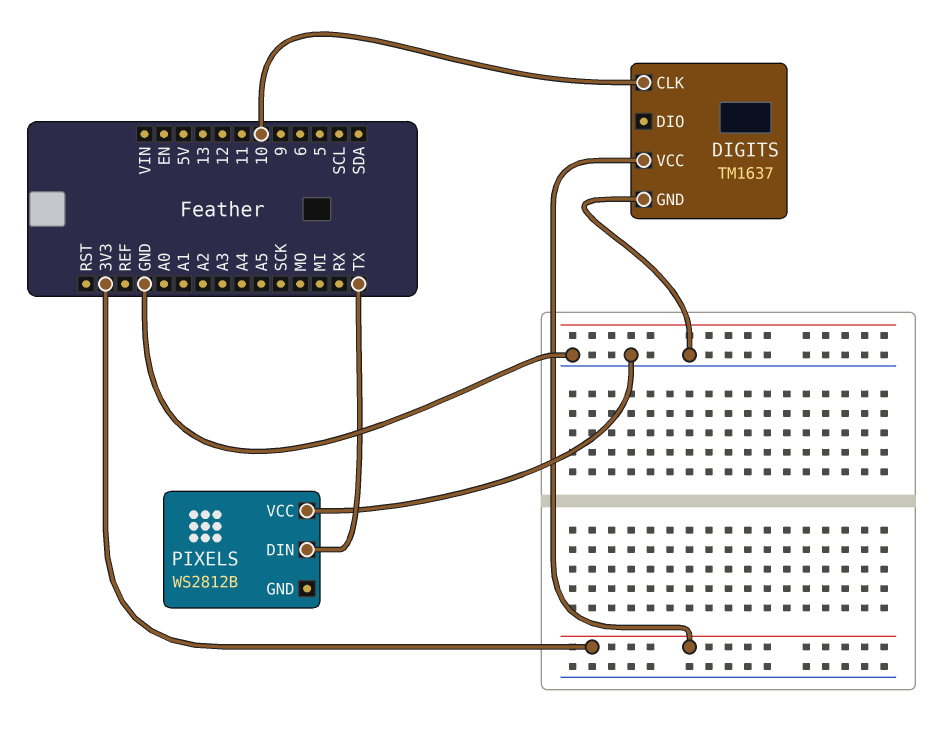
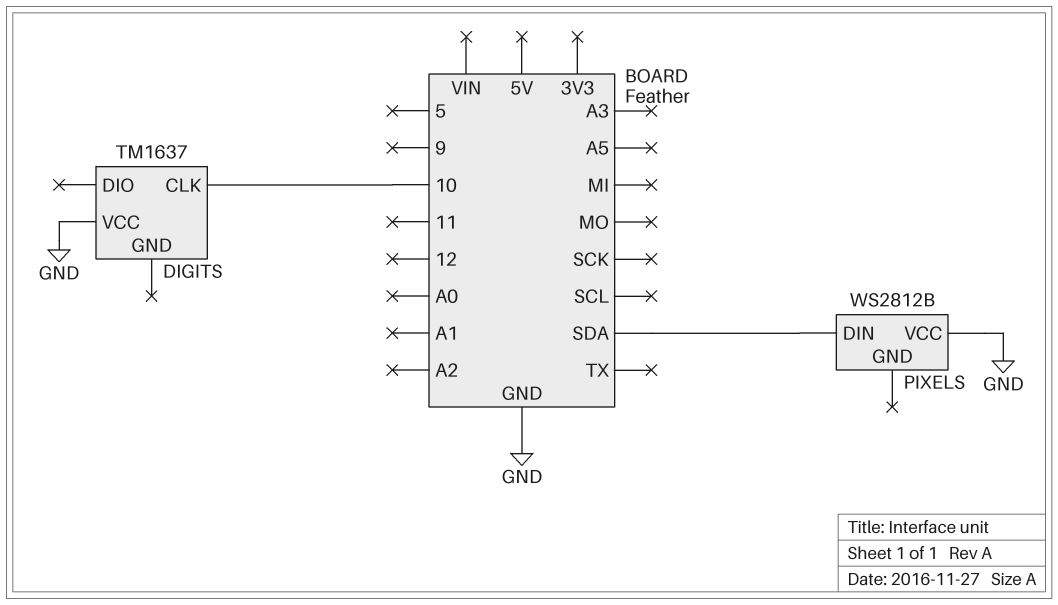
DIGITS pin GND: GND -> none
DIGITS pin VCC: 3V3 -> GND
PIXELS pin DIN: TX -> SDA

